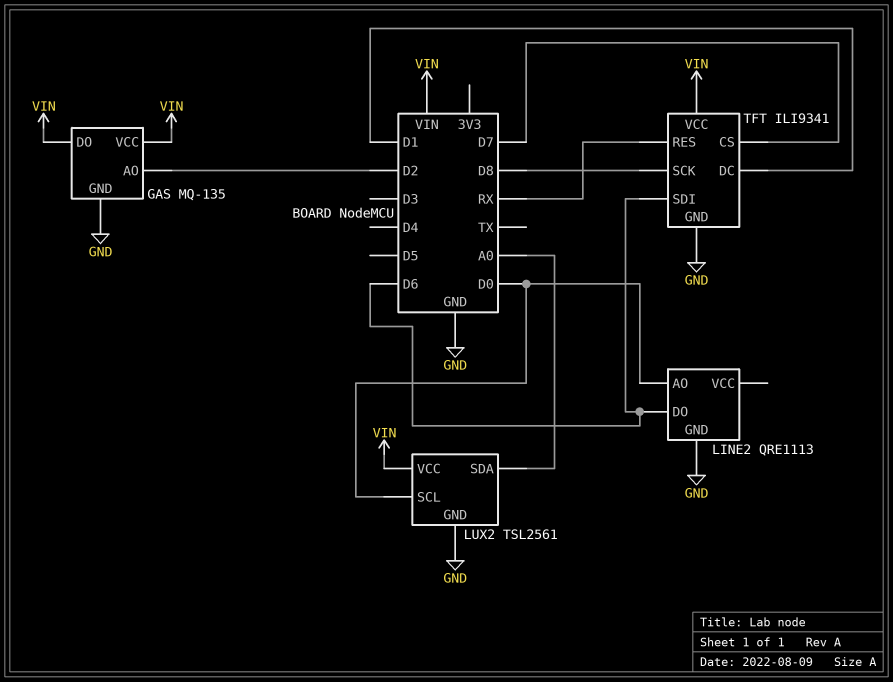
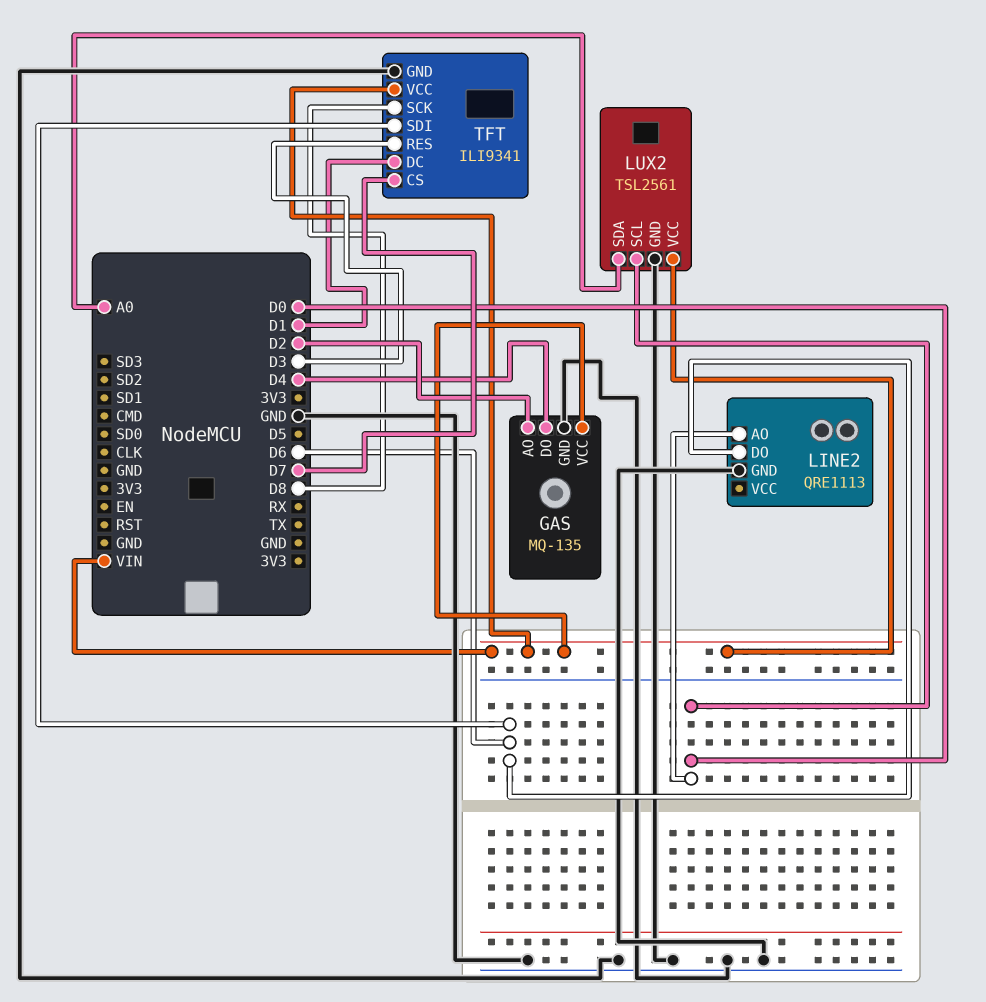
GAS pin DO: VIN -> D4
TFT pin RES: RX -> D3

